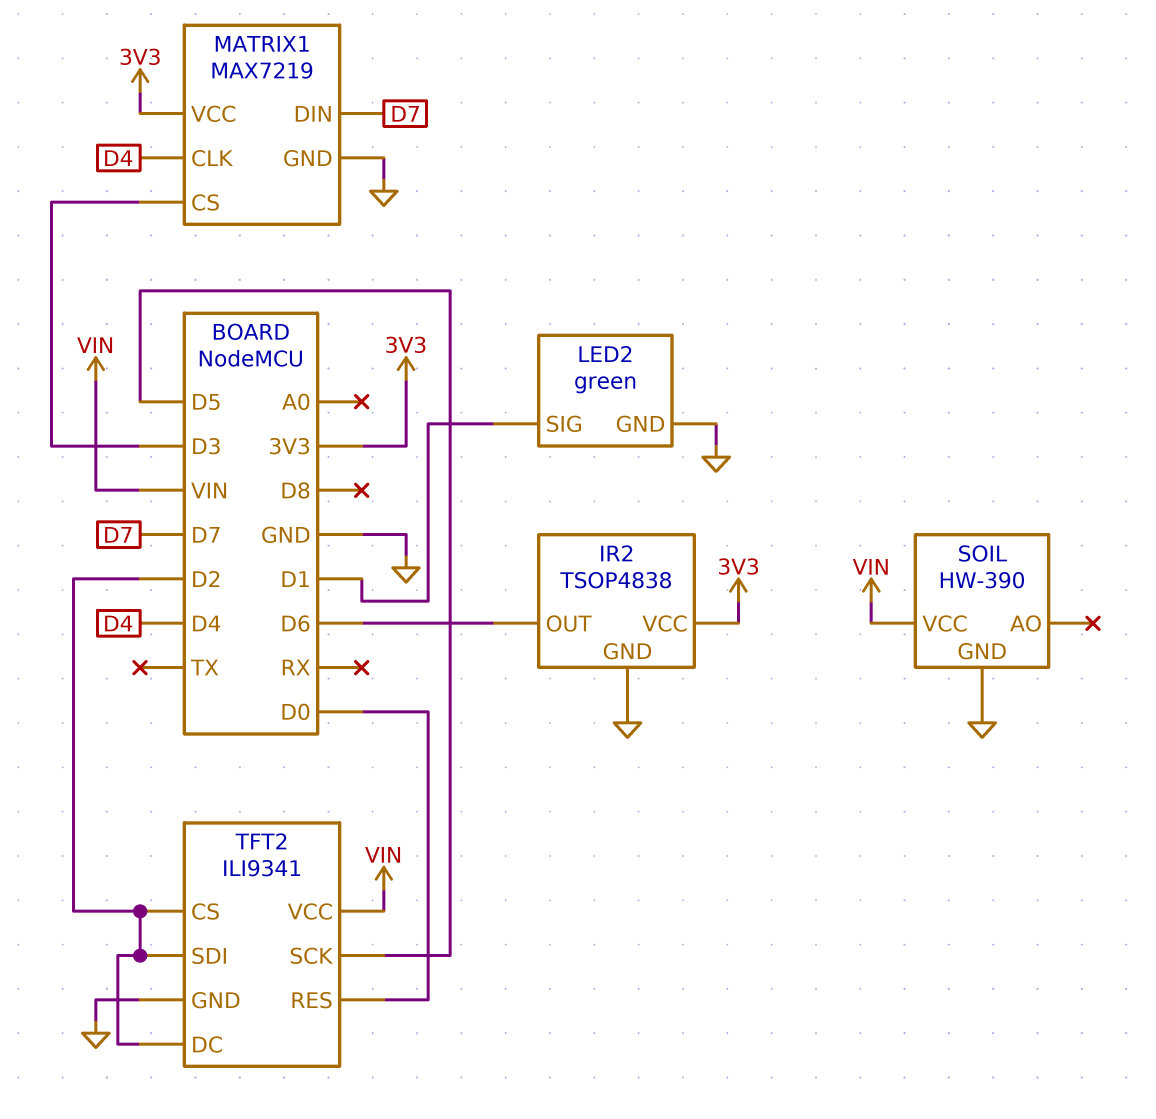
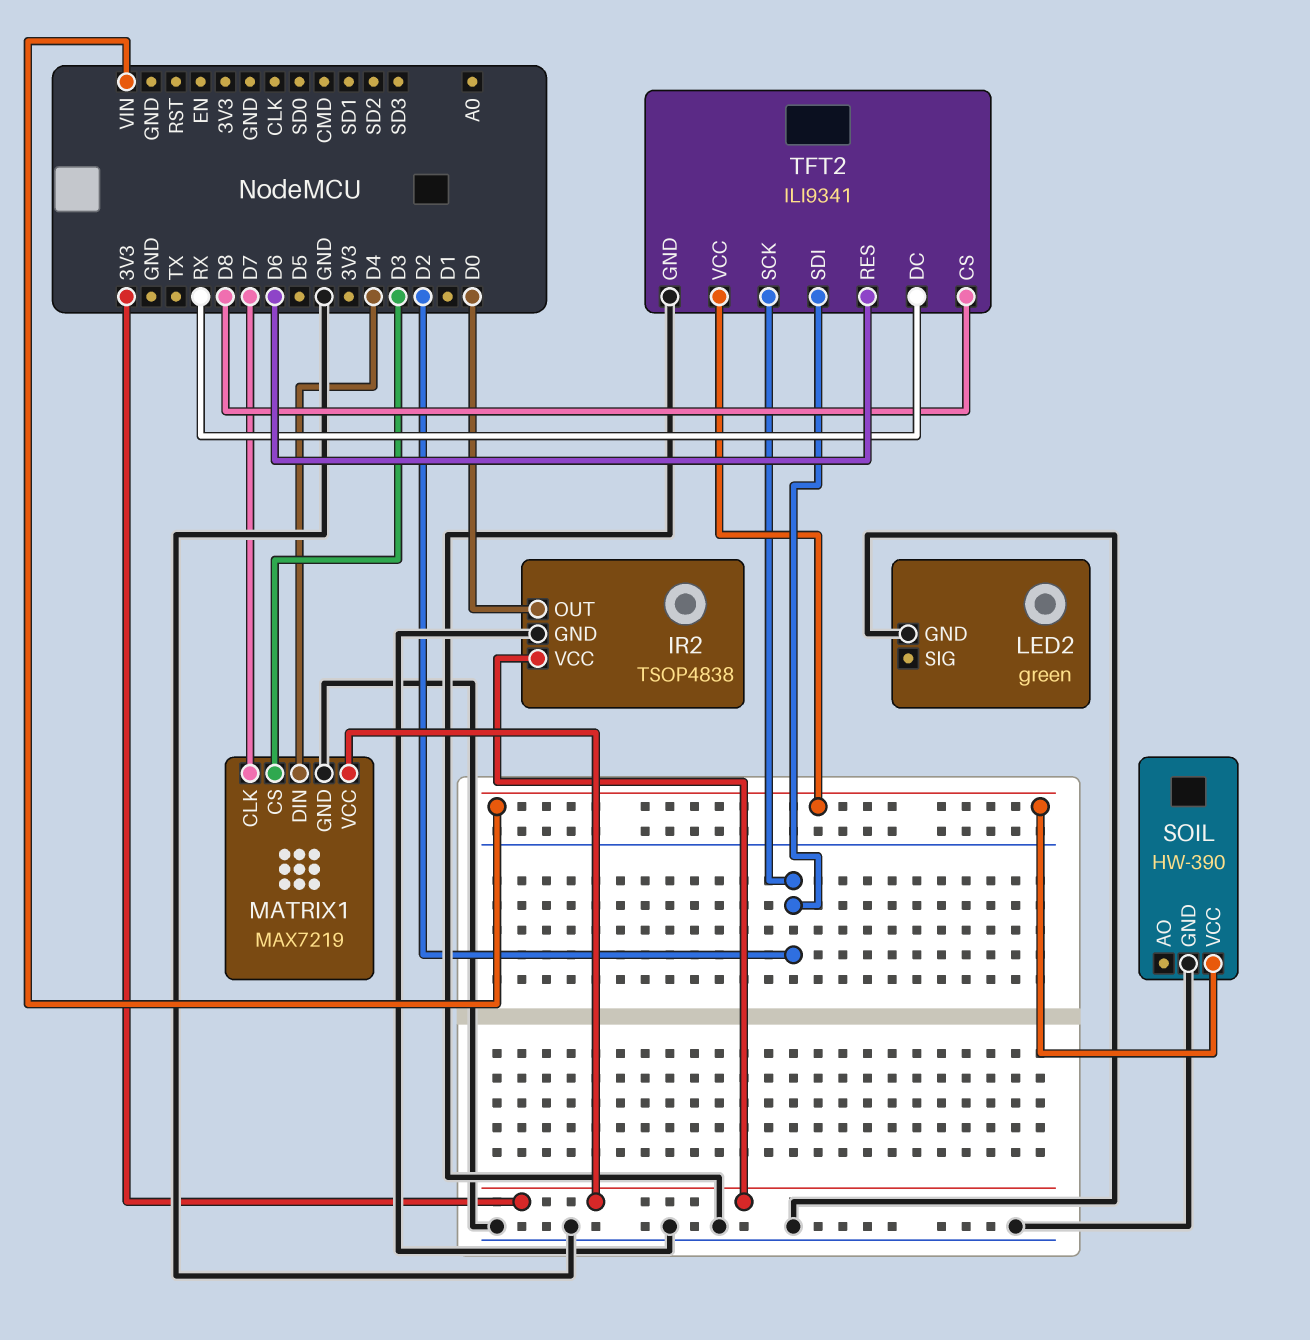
IR2 pin OUT: D6 -> D0
LED2 pin SIG: D1 -> none
MATRIX1 pin CLK: D4 -> D7
MATRIX1 pin DIN: D7 -> D4
TFT2 pin CS: D2 -> D8
TFT2 pin DC: D2 -> RX
TFT2 pin RES: D0 -> D6
TFT2 pin SCK: D5 -> D2

